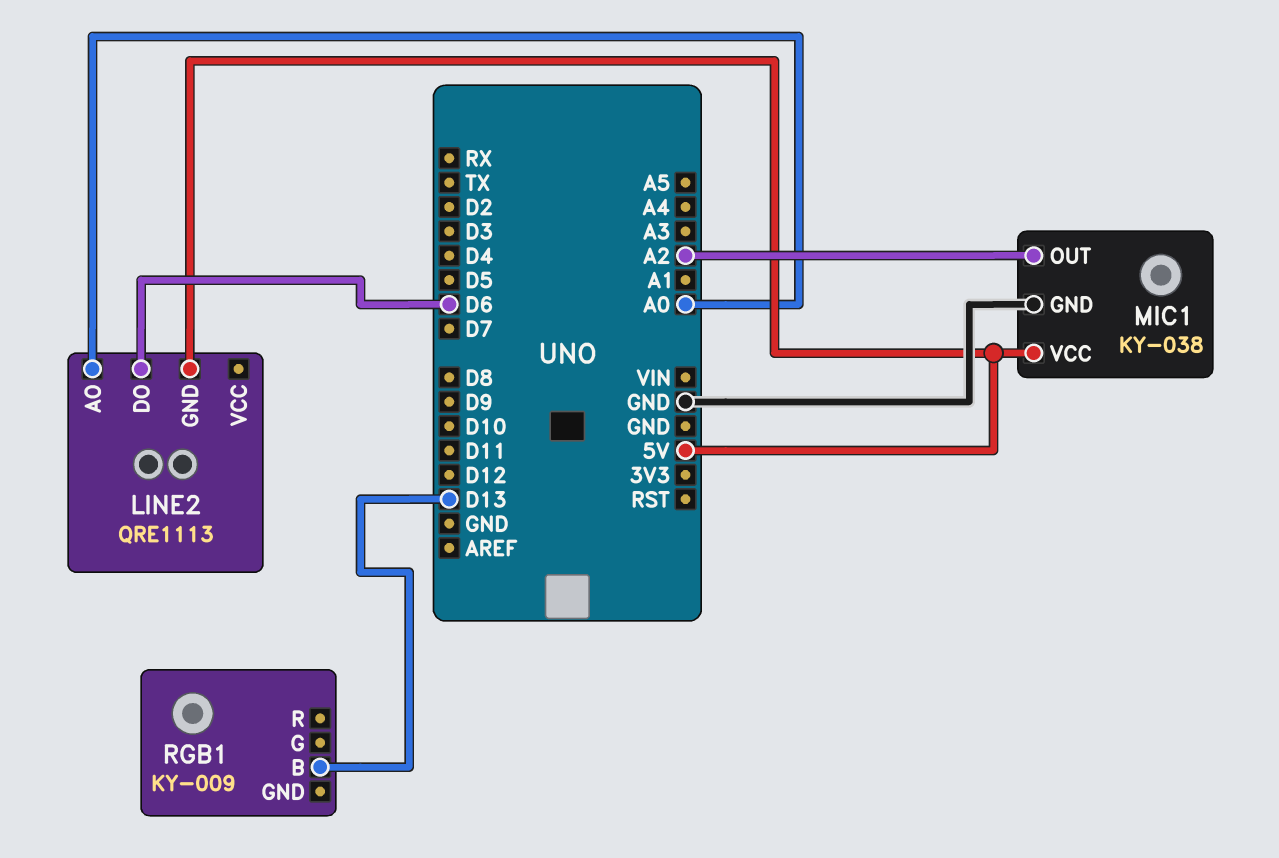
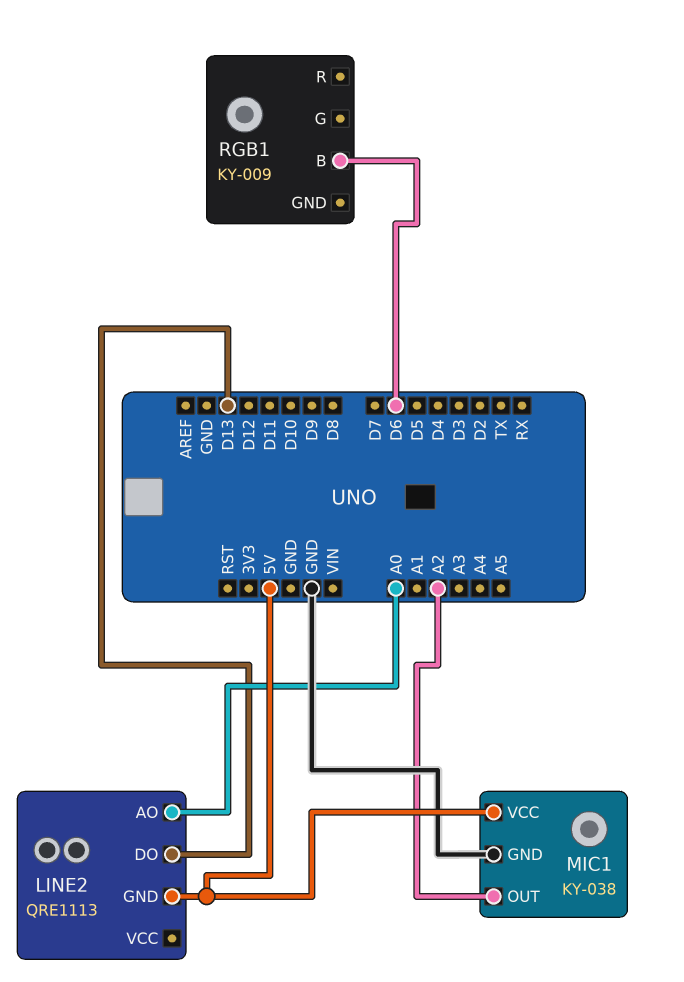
LINE2 pin DO: D6 -> D13
RGB1 pin B: D13 -> D6

